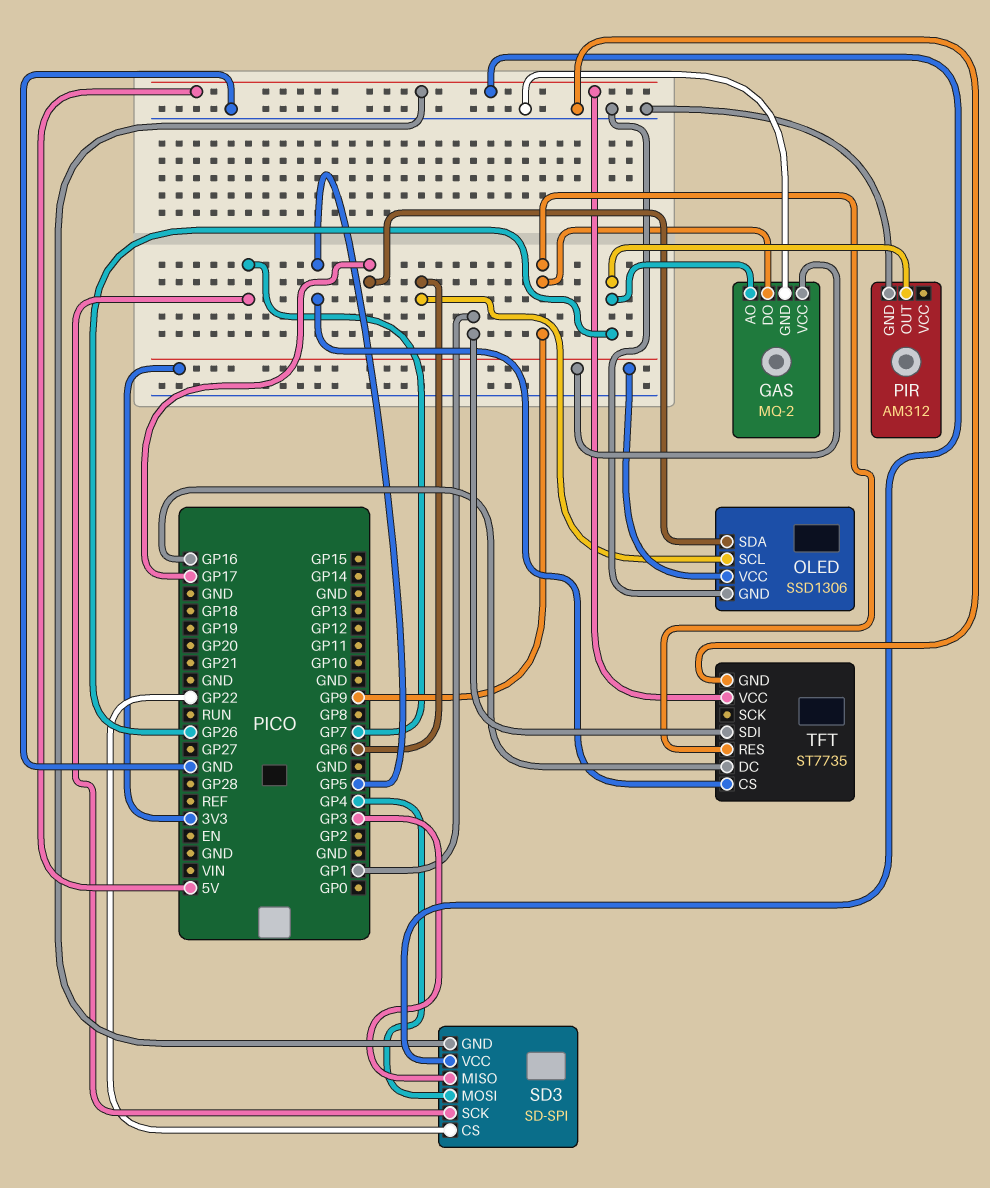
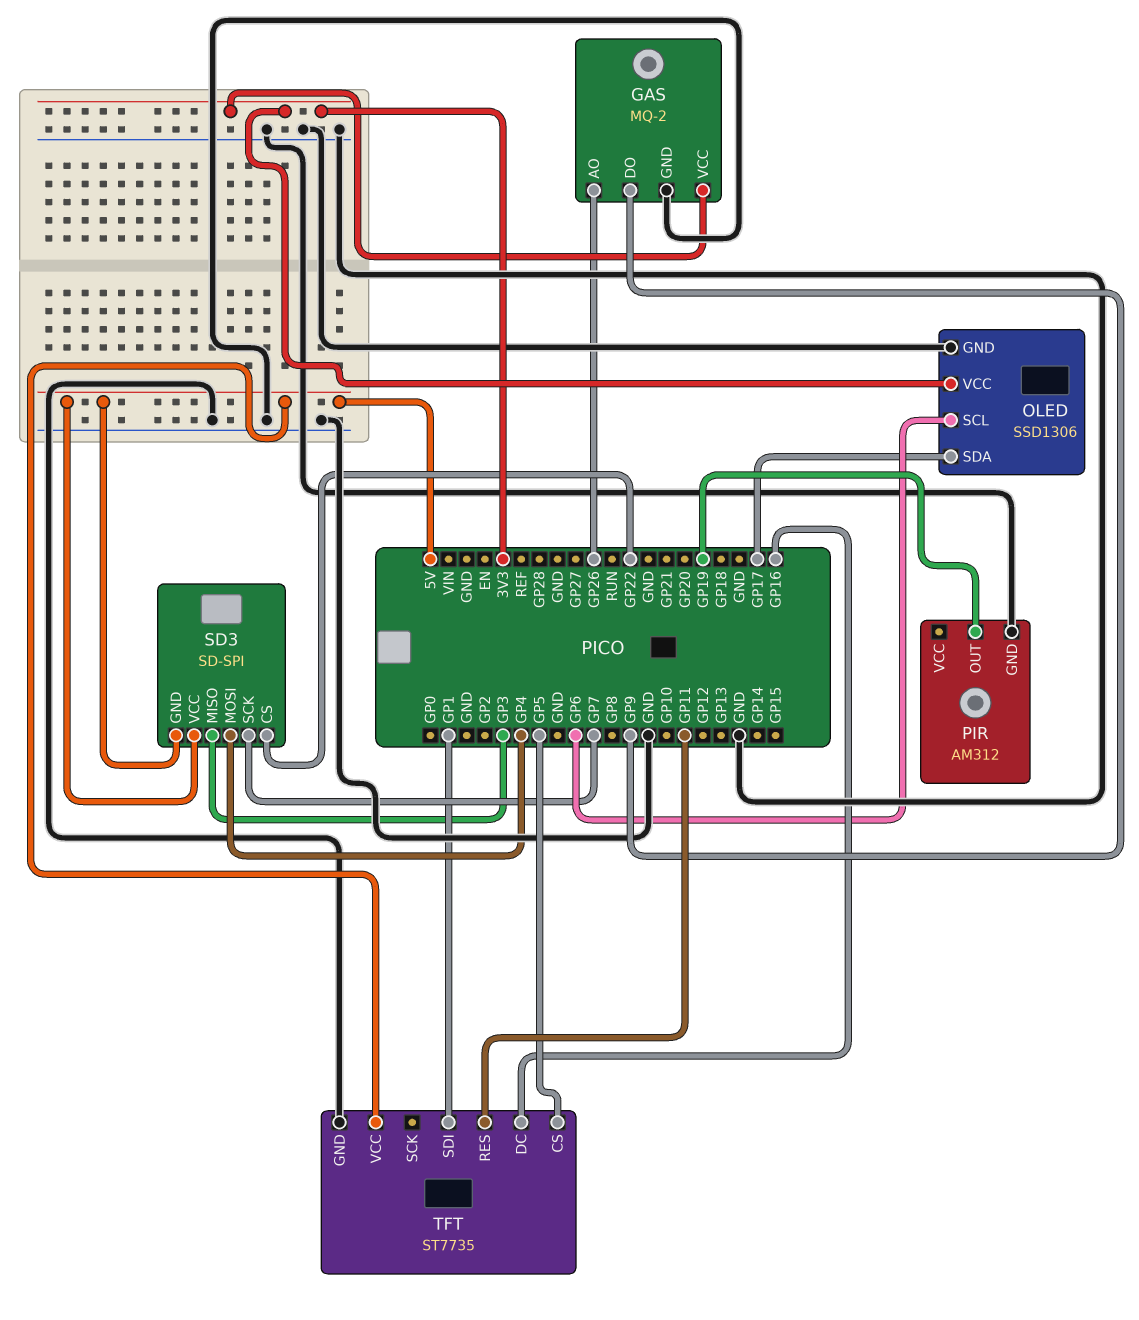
PIR pin OUT: GP26 -> GP19
TFT pin RES: GP9 -> GP11

